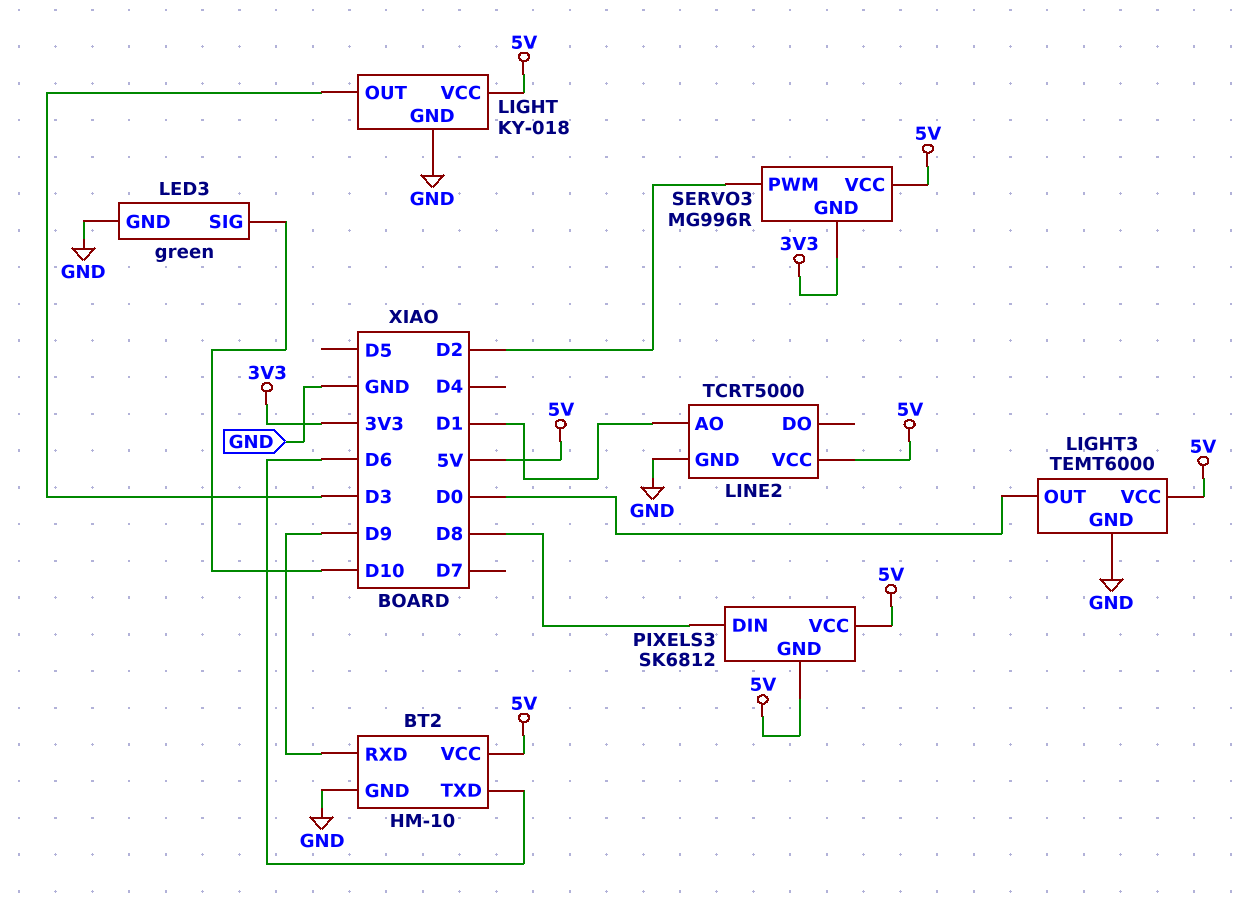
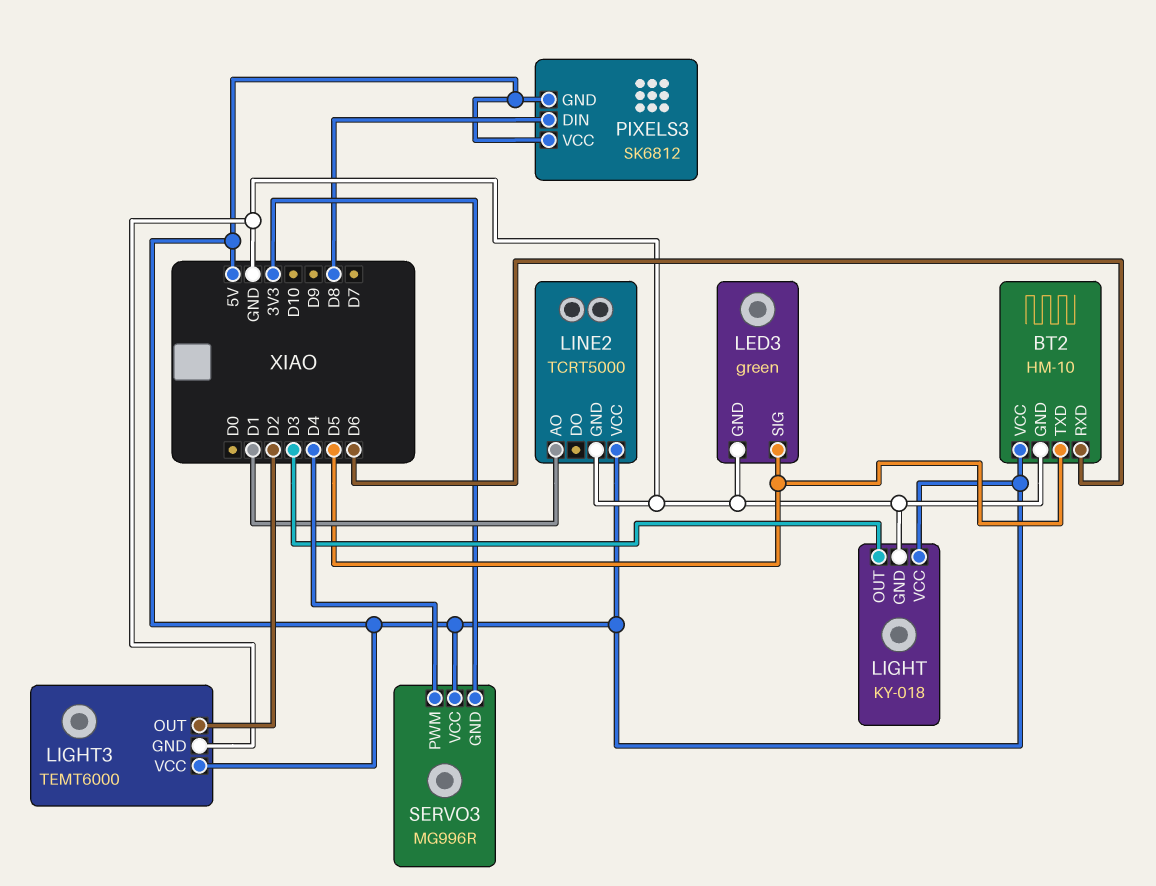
BT2 pin RXD: D9 -> D6
BT2 pin TXD: D6 -> D5
LED3 pin SIG: D10 -> D5
LIGHT3 pin OUT: D0 -> D2
SERVO3 pin PWM: D2 -> D4

